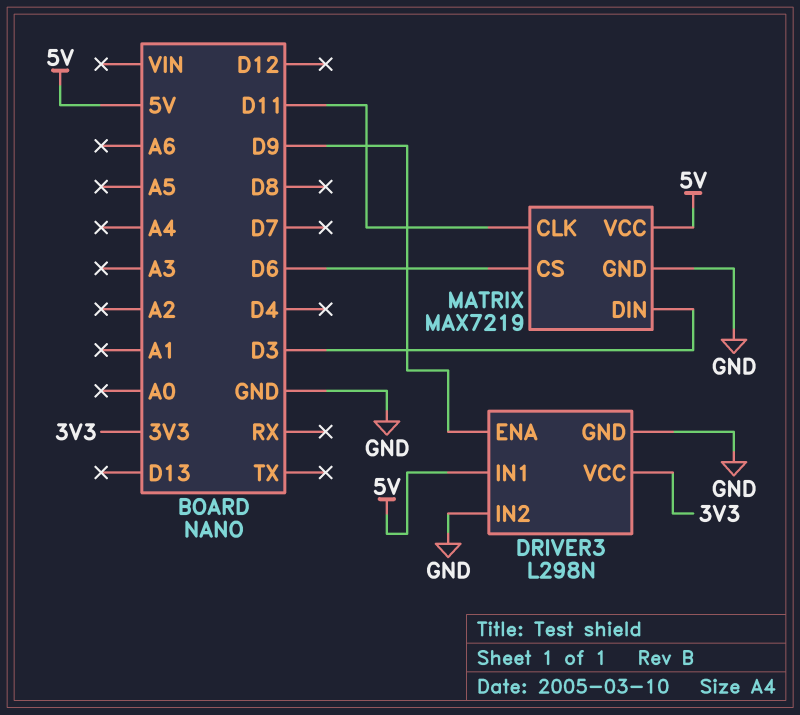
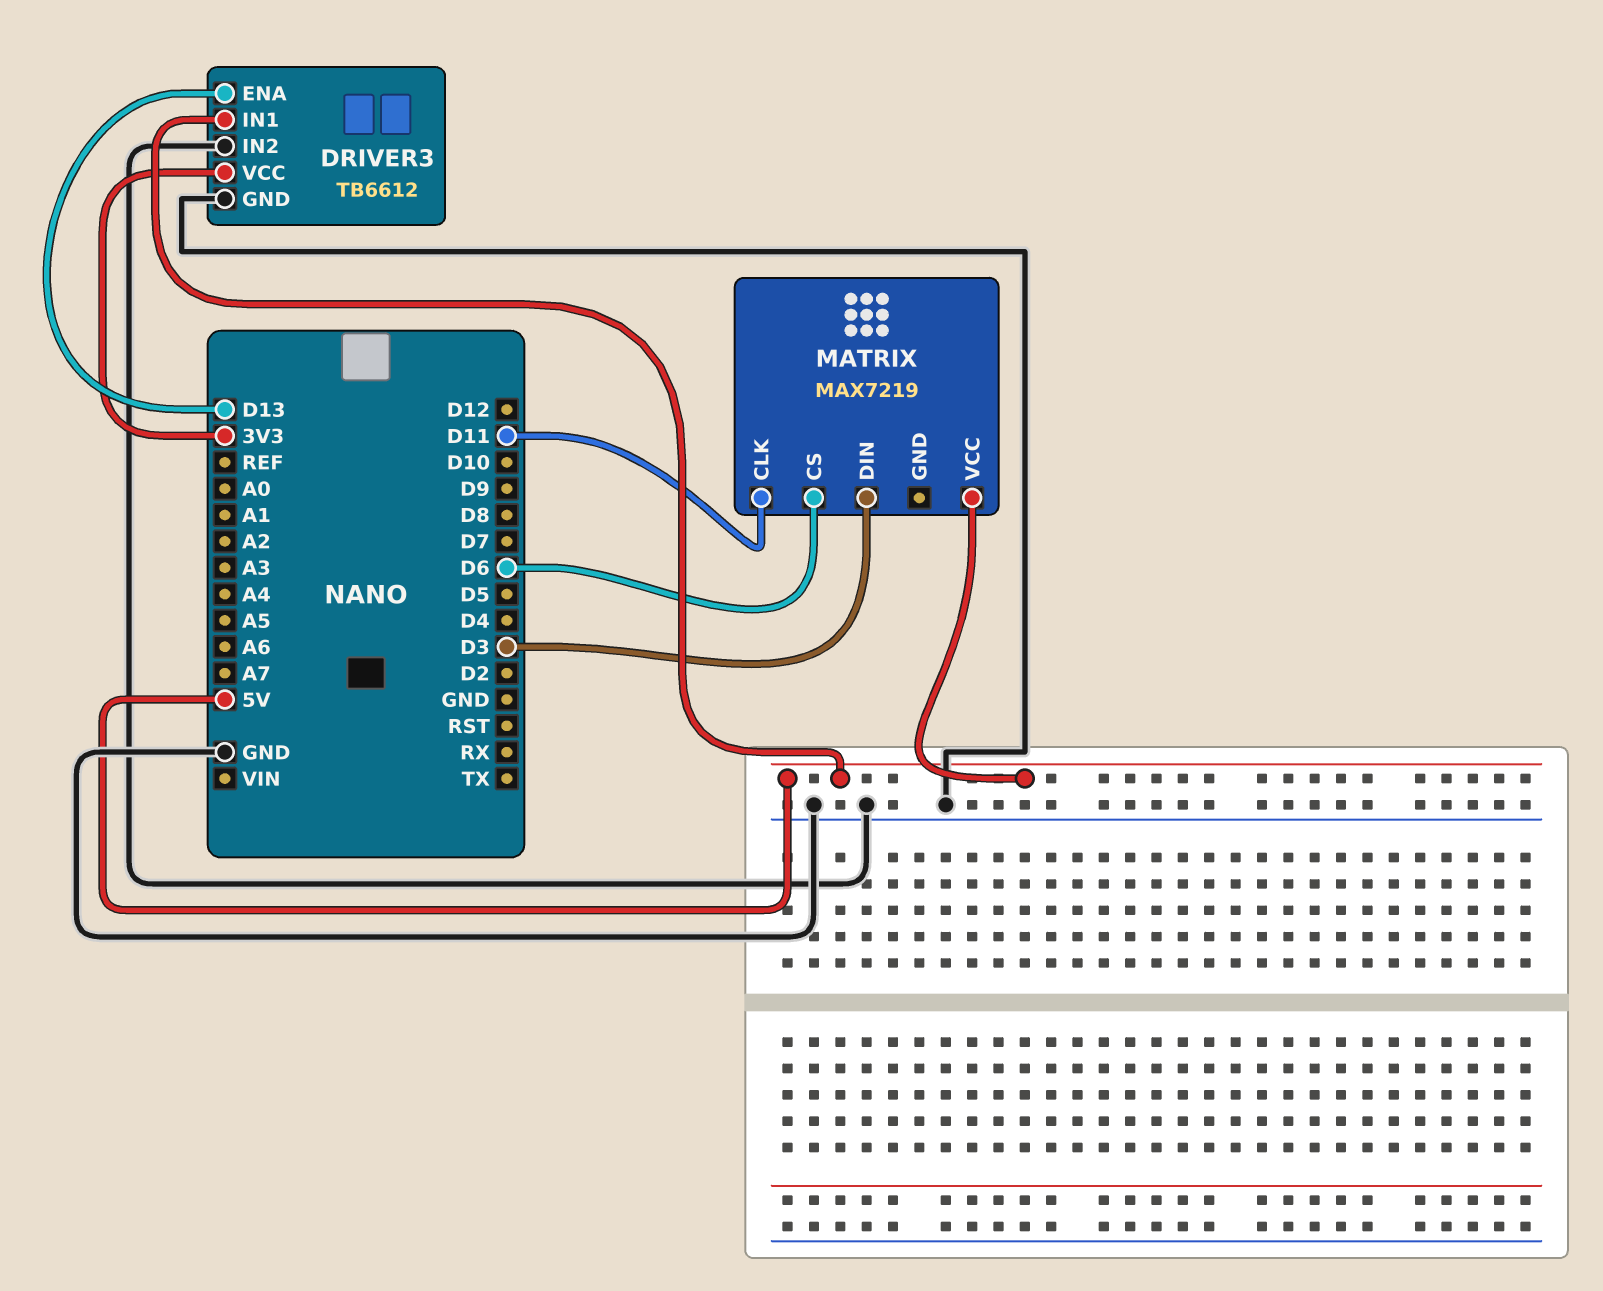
DRIVER3: L298N -> TB6612
DRIVER3 pin ENA: D9 -> D13
MATRIX pin GND: GND -> none

